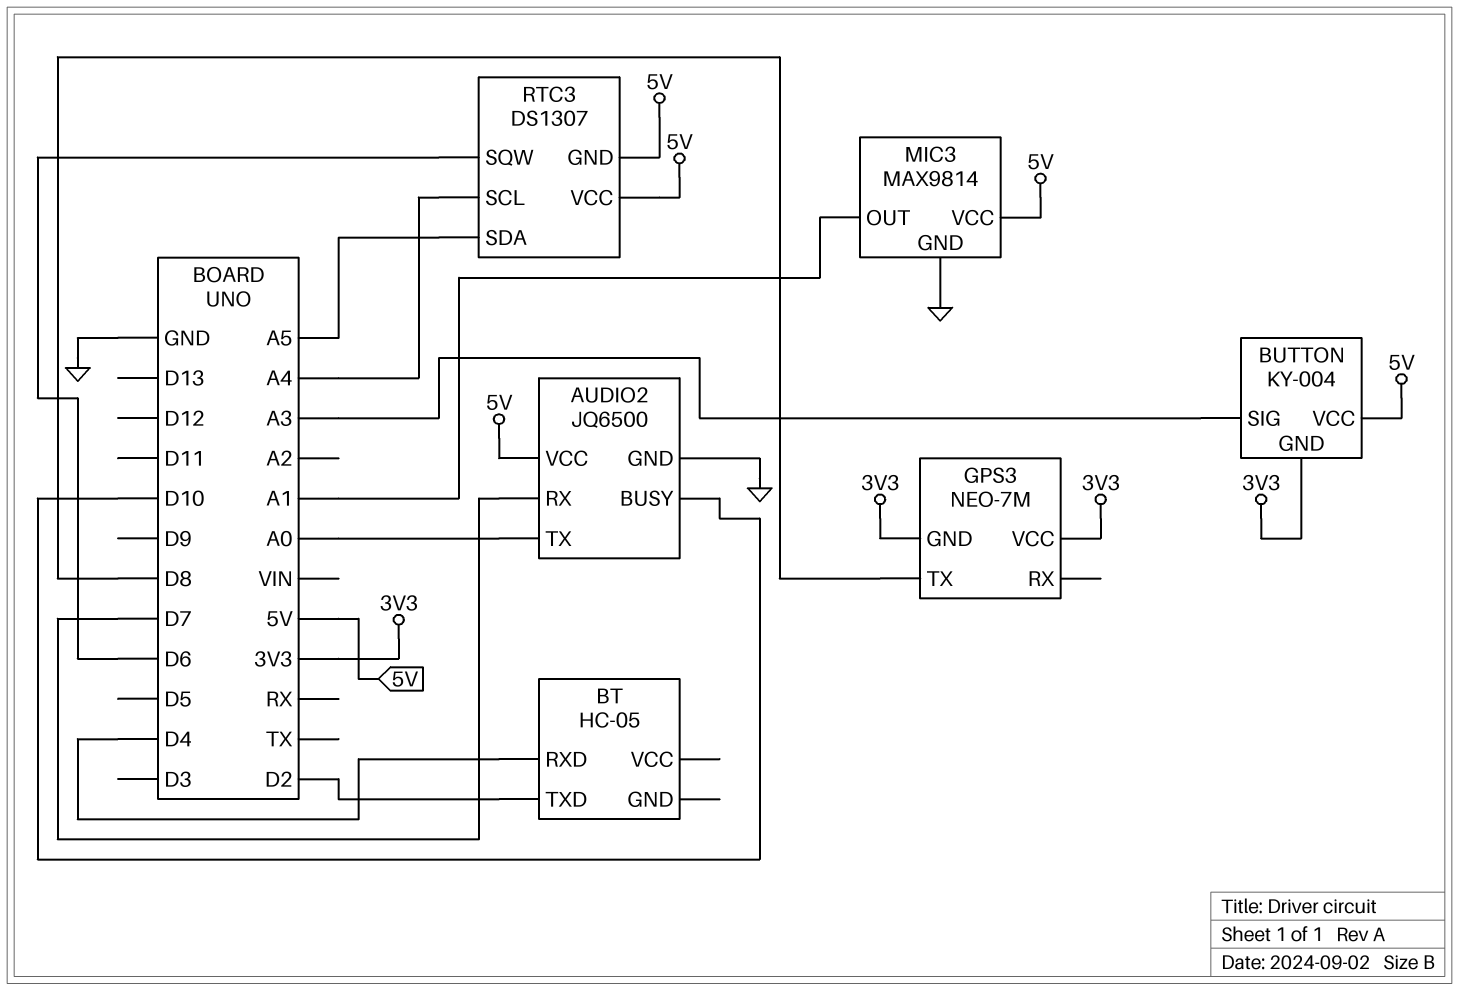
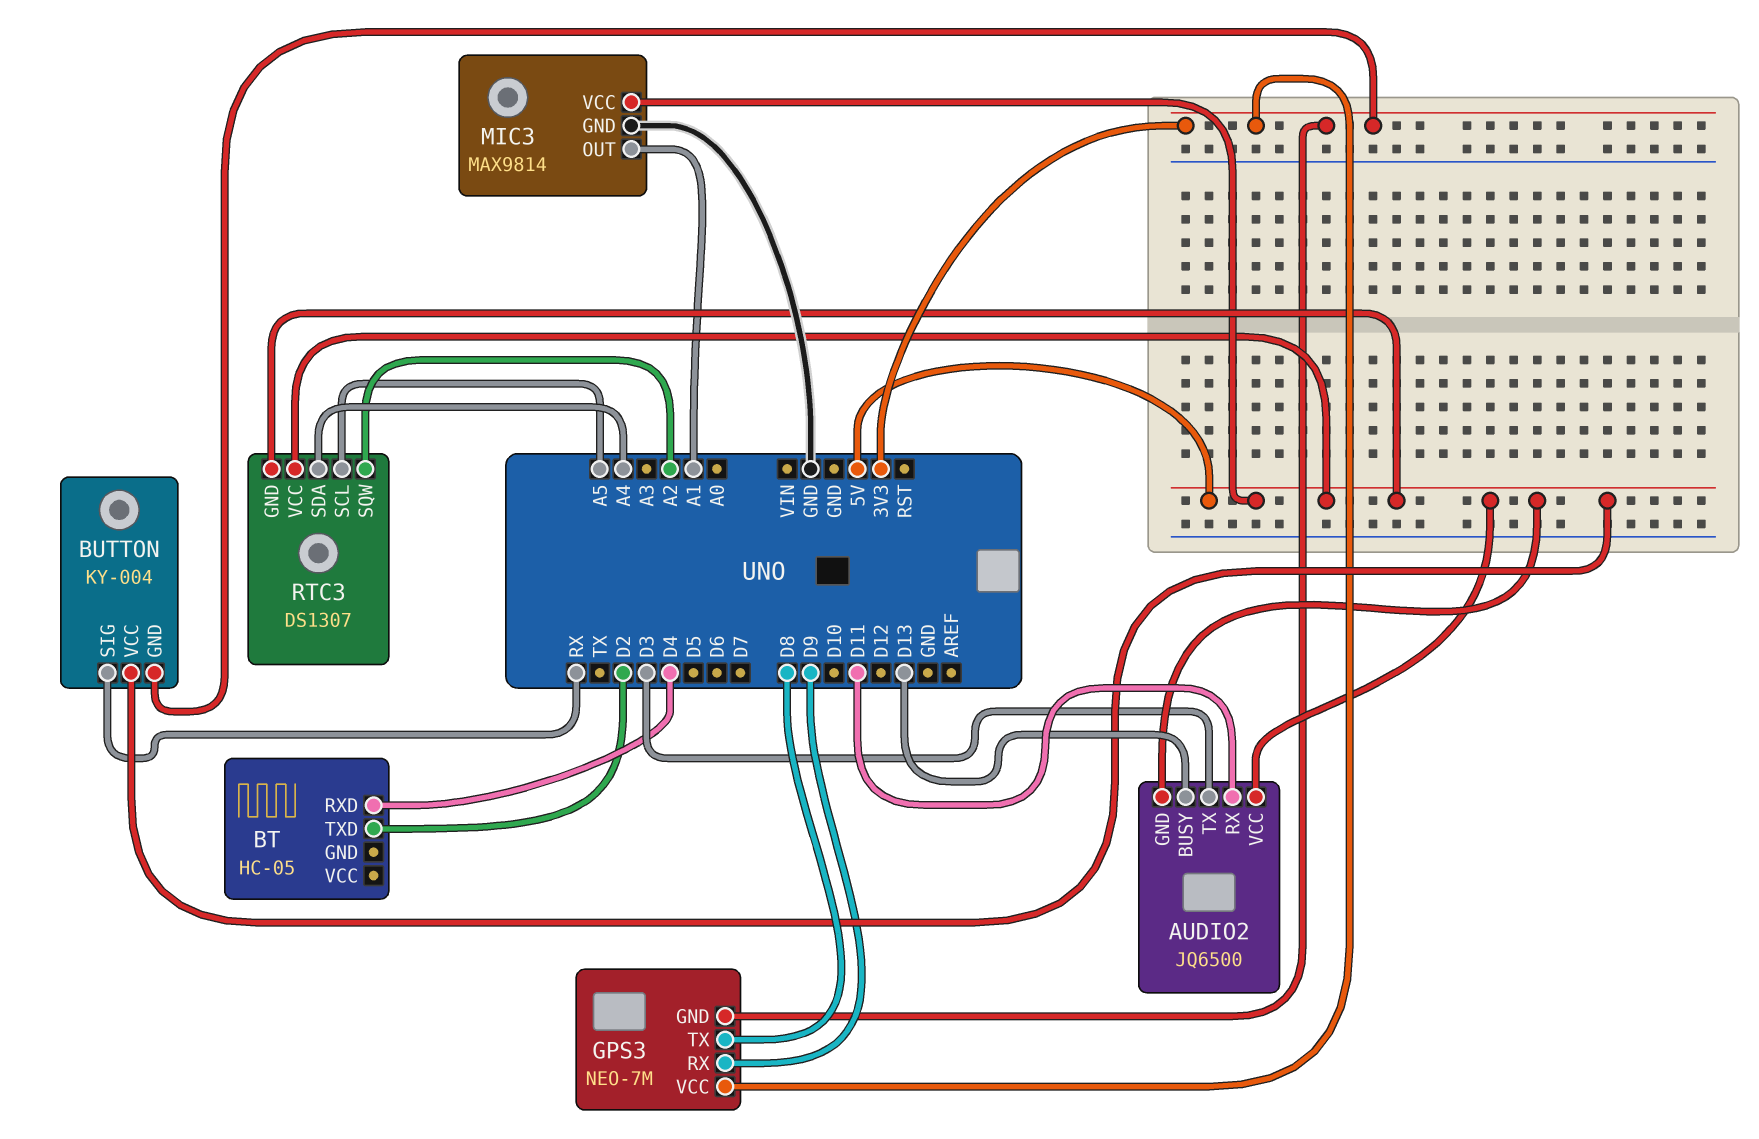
AUDIO2 pin BUSY: D10 -> D13
AUDIO2 pin GND: GND -> 5V
AUDIO2 pin RX: D7 -> D11
AUDIO2 pin TX: A0 -> D3
BUTTON pin SIG: A3 -> RX
GPS3 pin RX: none -> D9
RTC3 pin SCL: A4 -> A5
RTC3 pin SDA: A5 -> A4
RTC3 pin SQW: D6 -> A2

